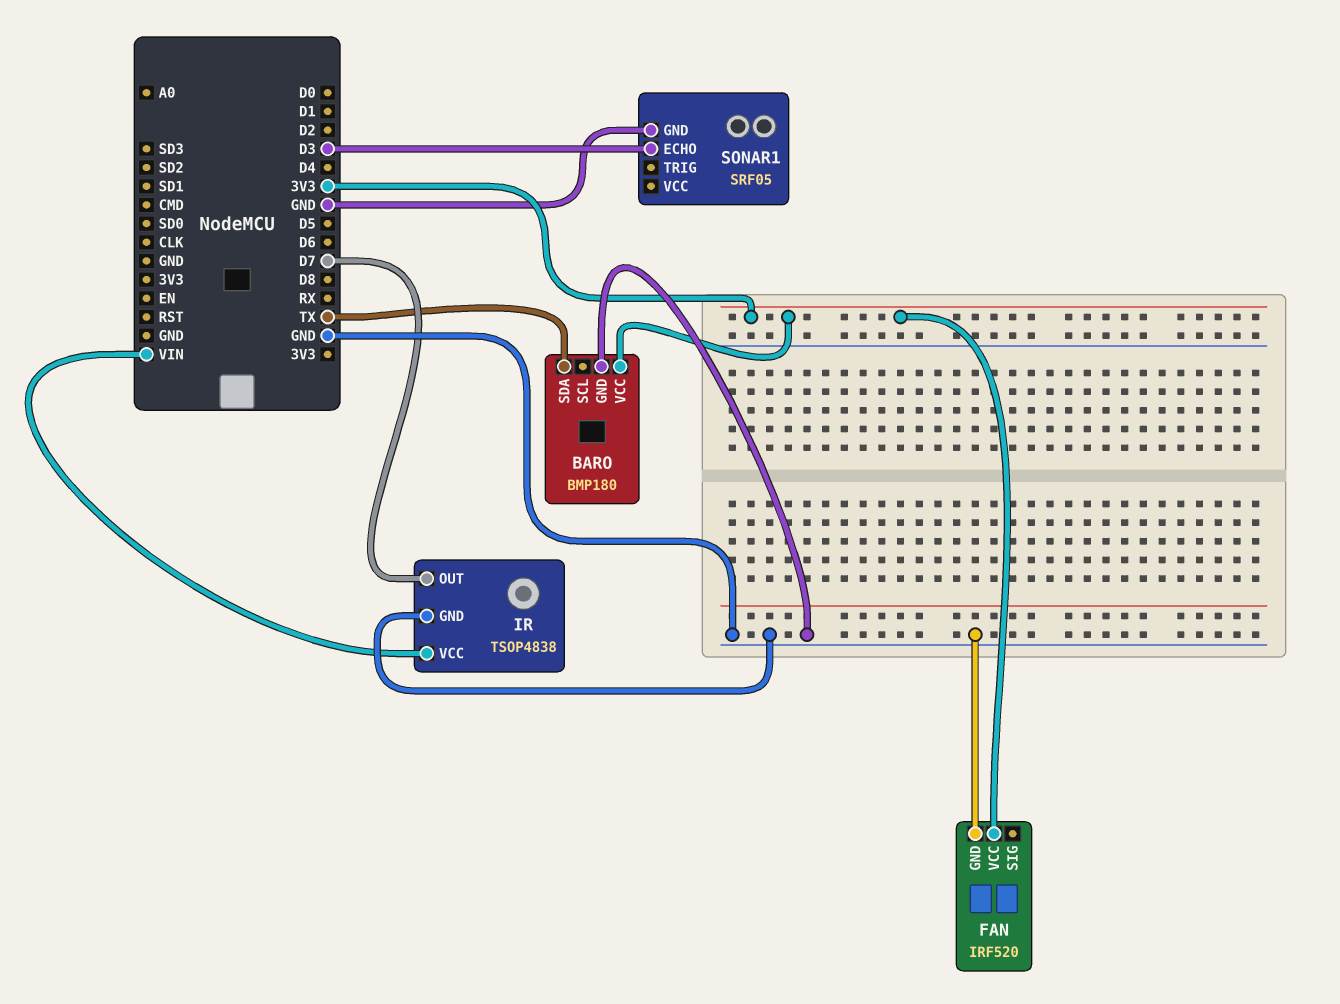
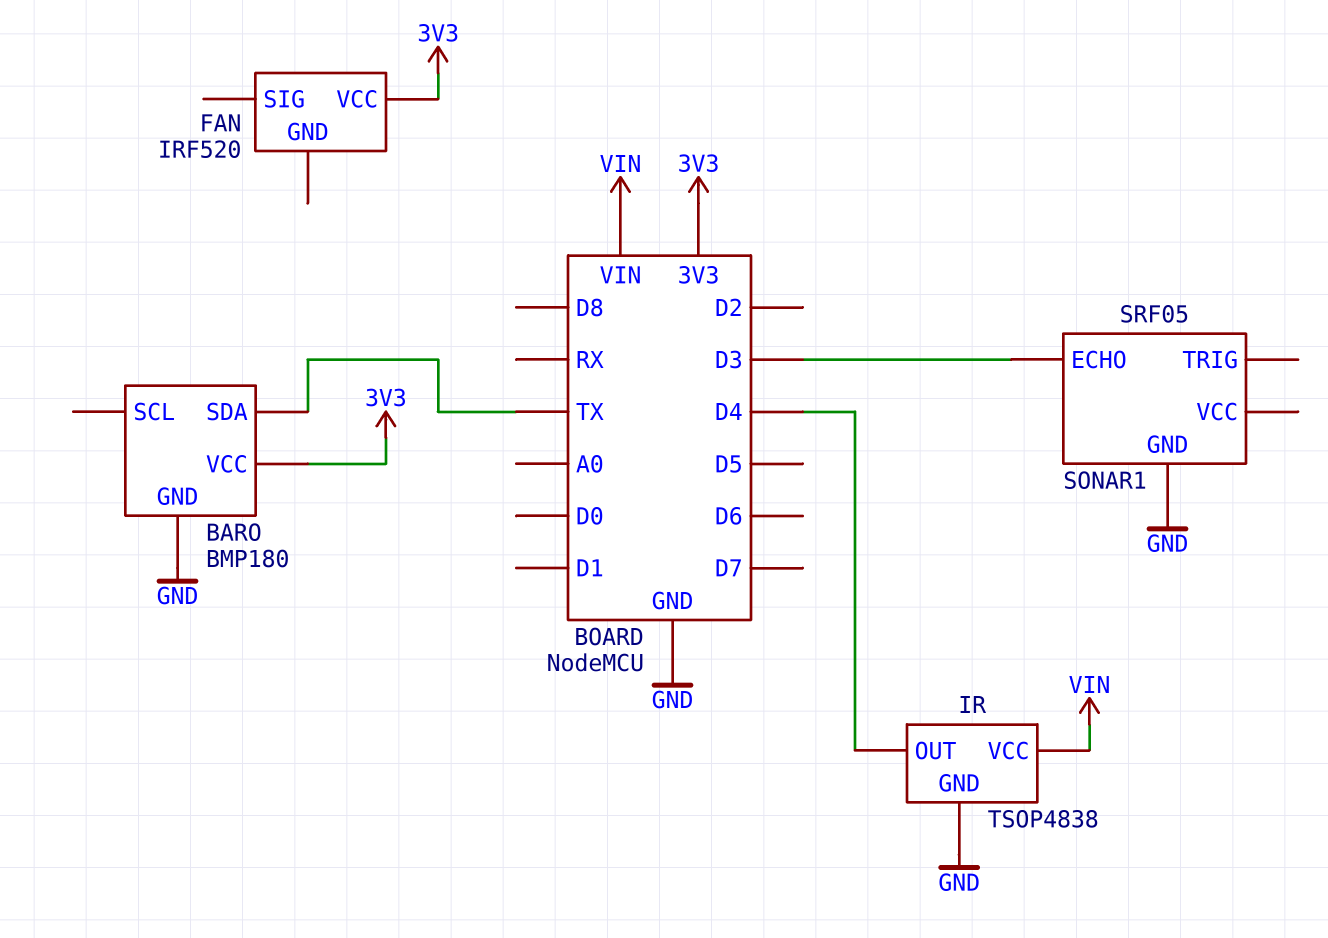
FAN pin GND: GND -> none
IR pin OUT: D7 -> D4

